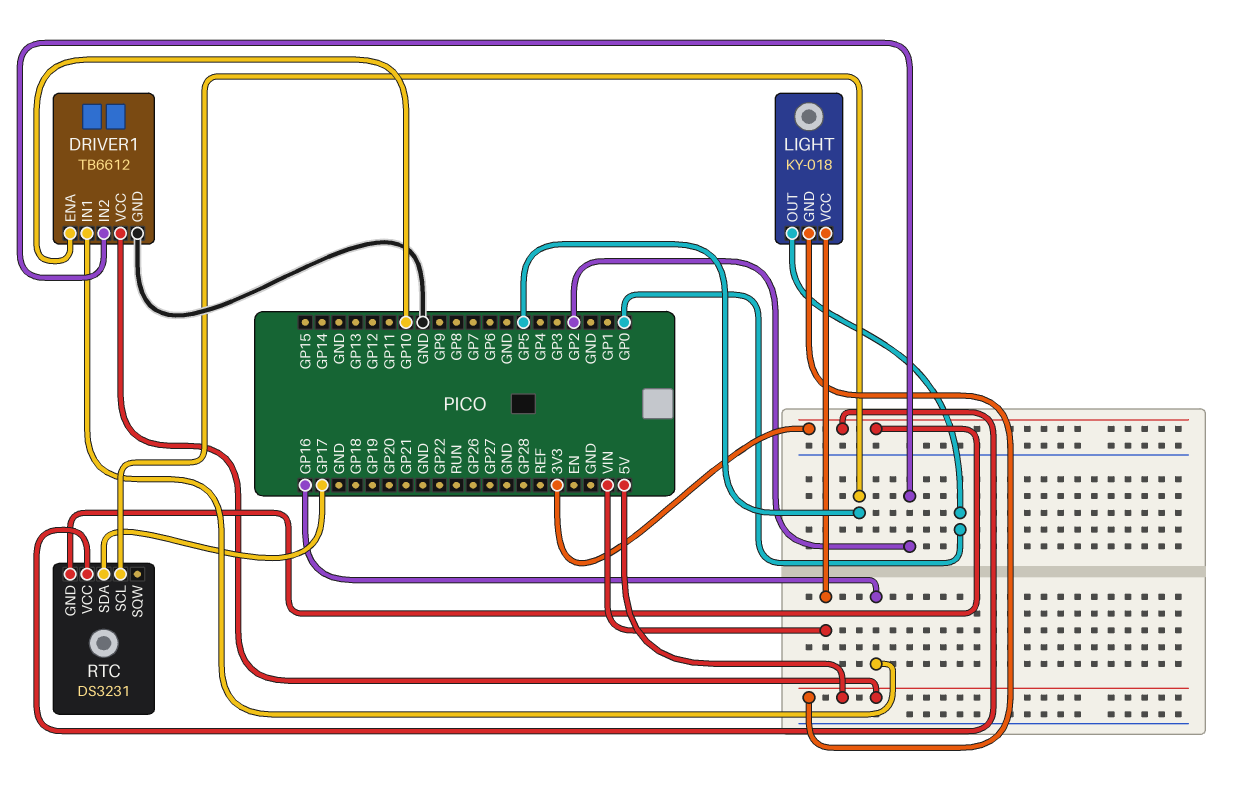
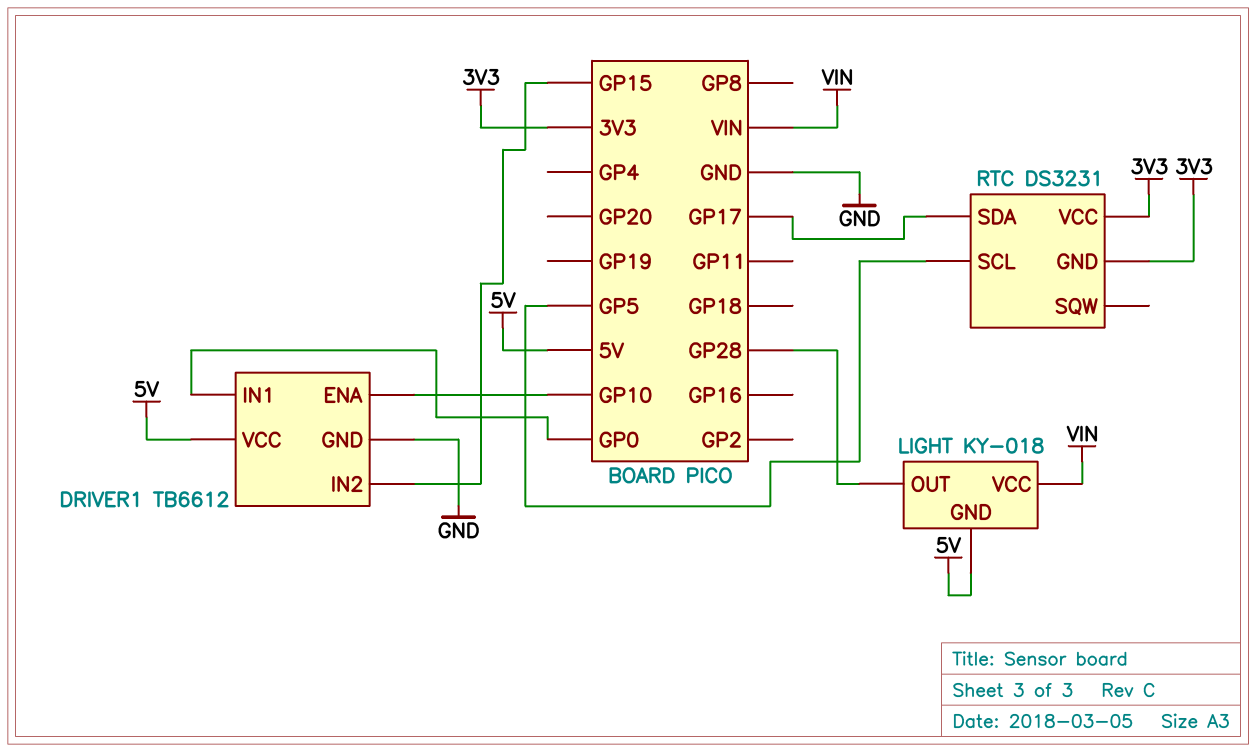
DRIVER1 pin IN1: GP16 -> GP0
DRIVER1 pin IN2: GP2 -> GP15
LIGHT pin OUT: GP0 -> GP28

